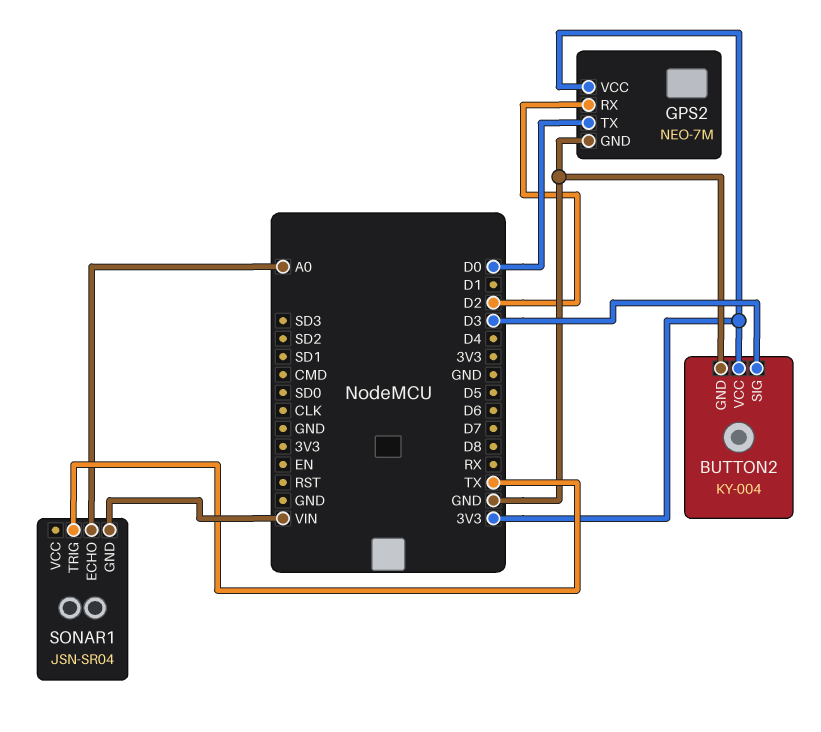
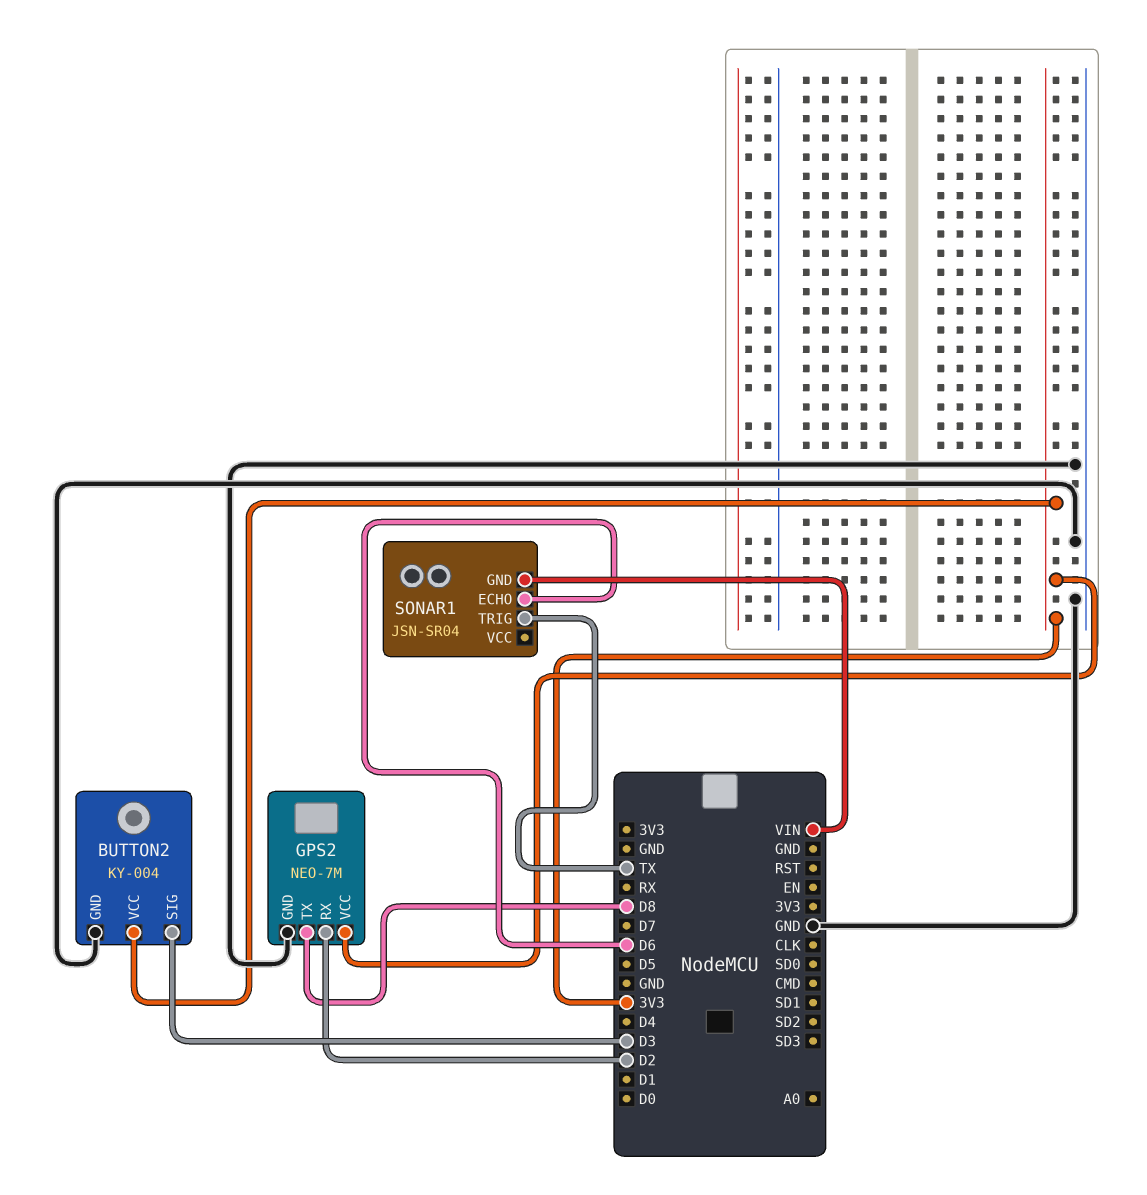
GPS2 pin TX: D0 -> D8
SONAR1 pin ECHO: A0 -> D6

